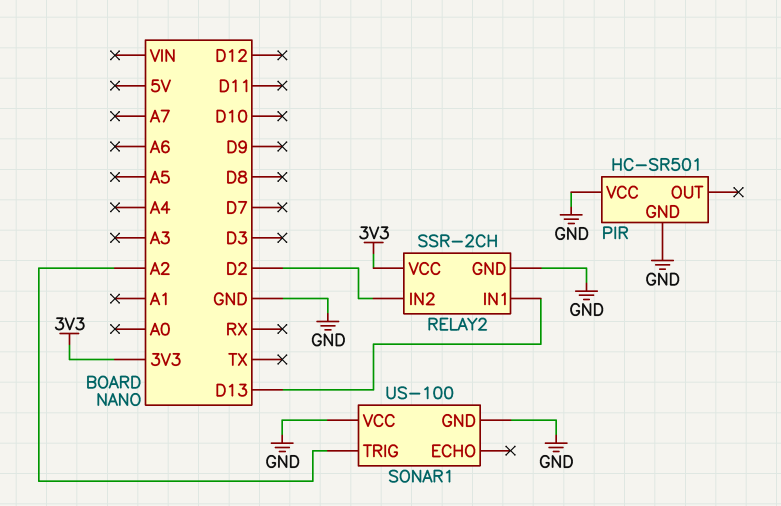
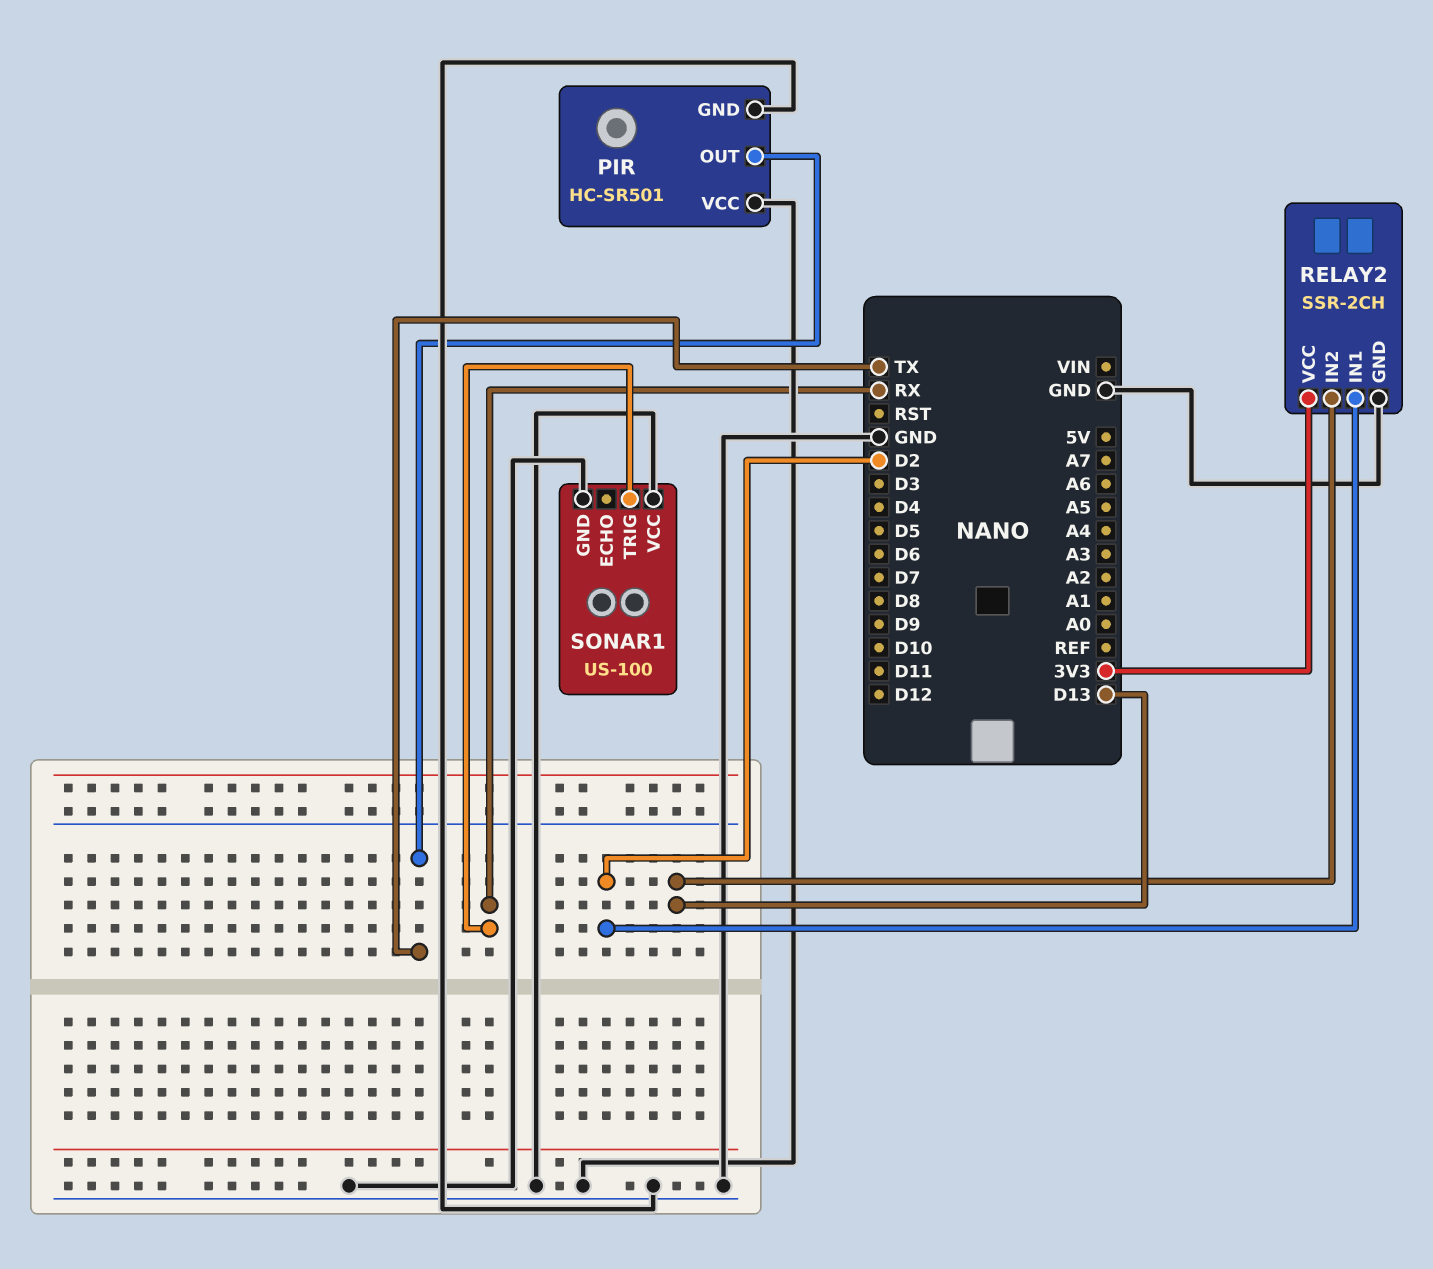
PIR pin OUT: none -> TX
RELAY2 pin IN1: D13 -> D2
RELAY2 pin IN2: D2 -> D13
SONAR1 pin TRIG: A2 -> RX

